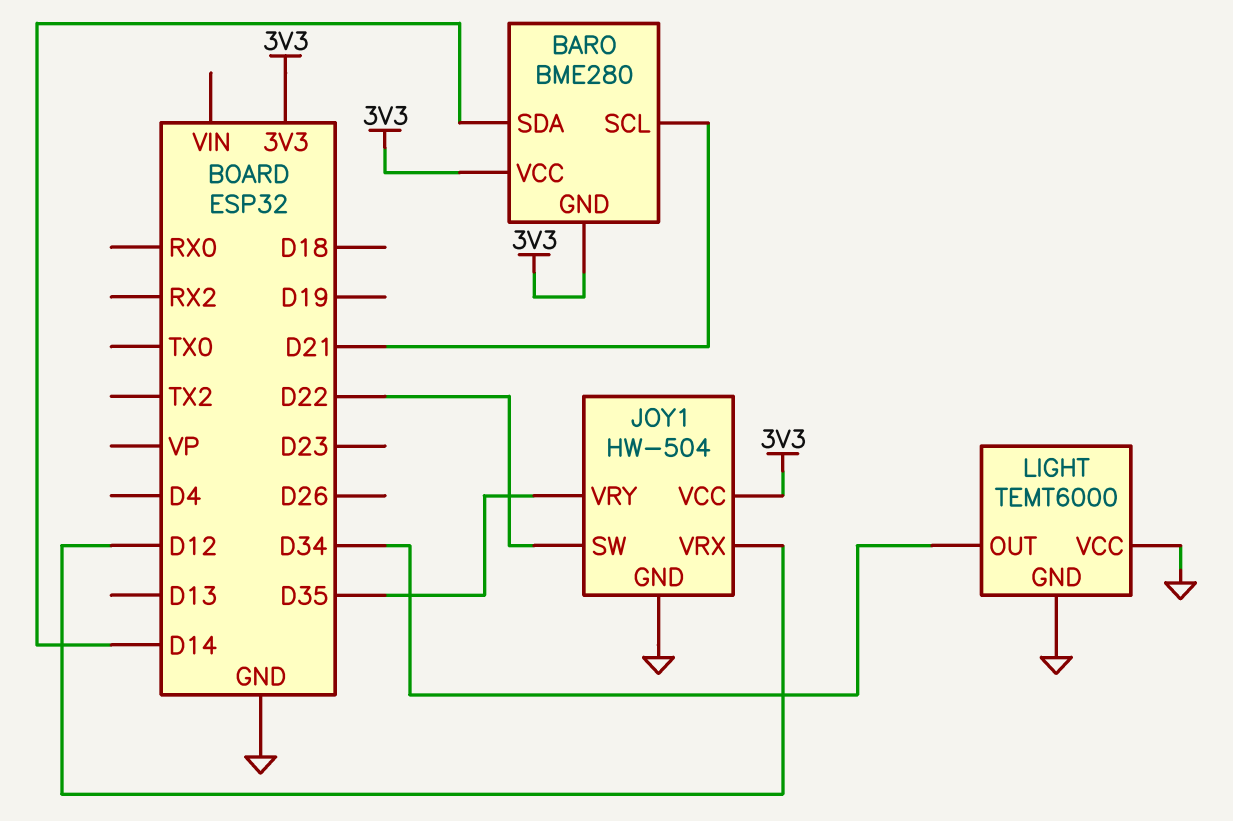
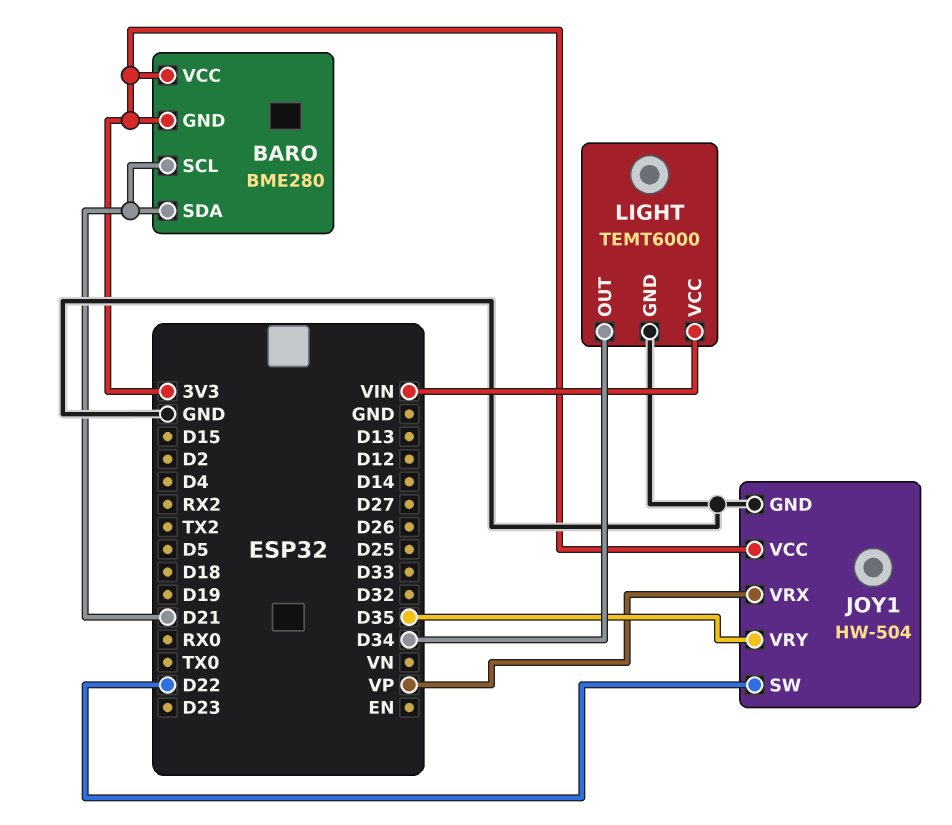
BARO pin SDA: D14 -> D21
JOY1 pin VRX: D12 -> VP
LIGHT pin VCC: GND -> VIN

